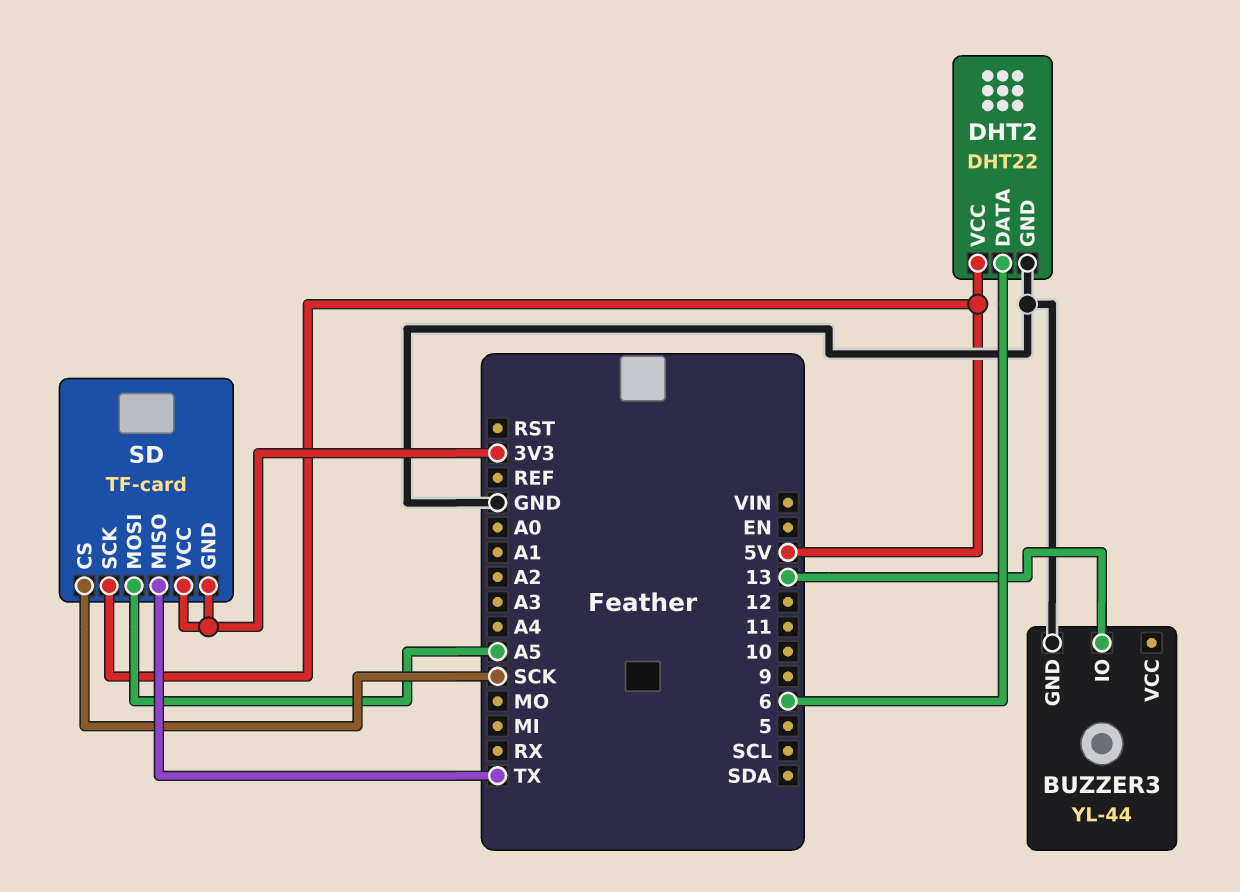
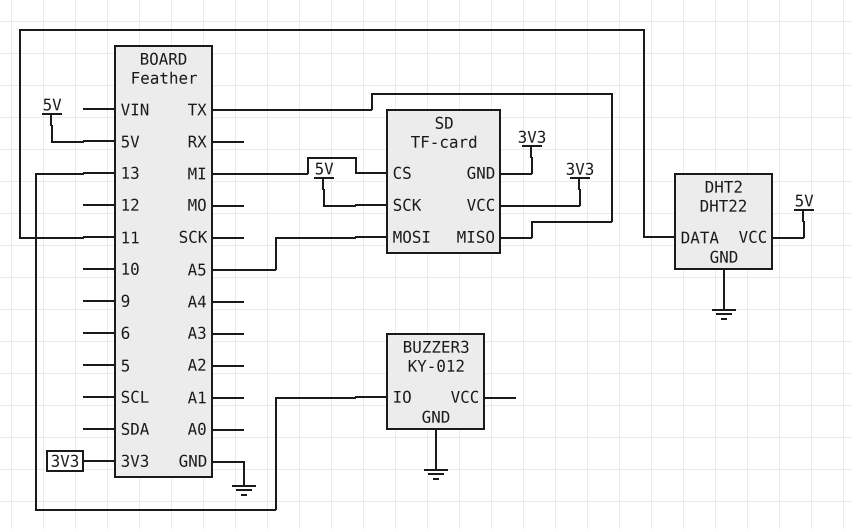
BUZZER3: YL-44 -> KY-012
DHT2 pin DATA: 6 -> 11
SD pin CS: SCK -> MI

